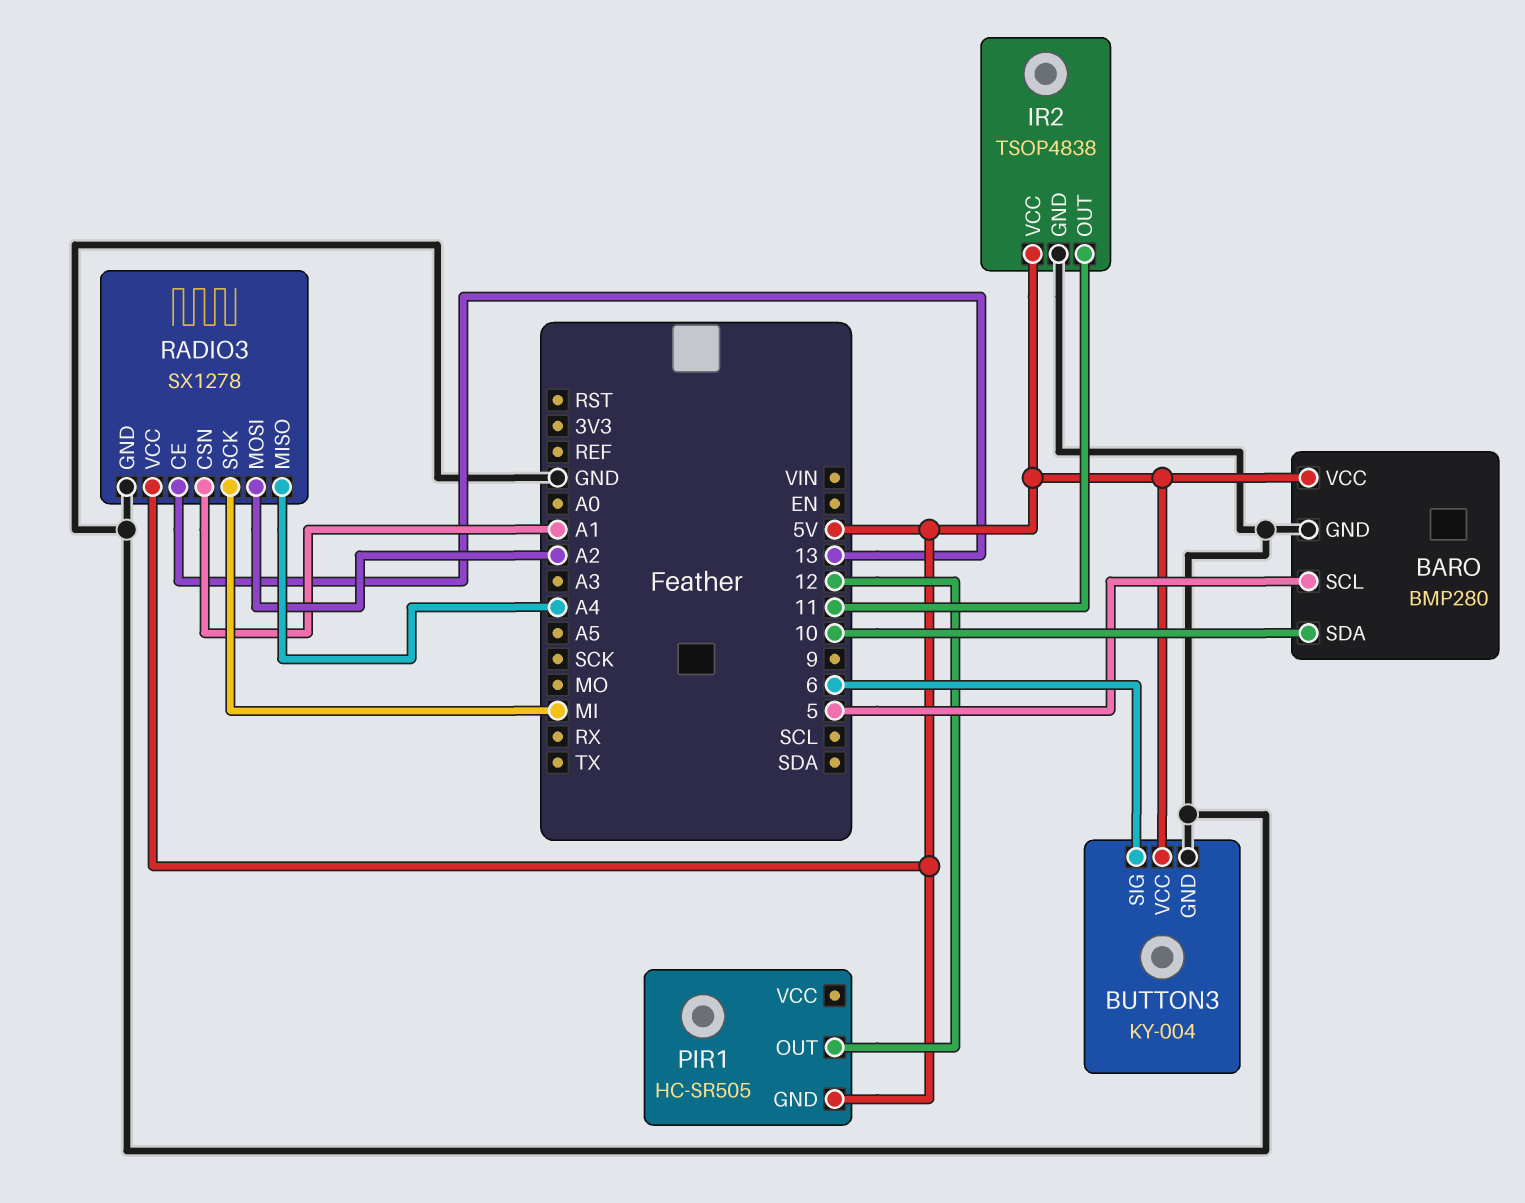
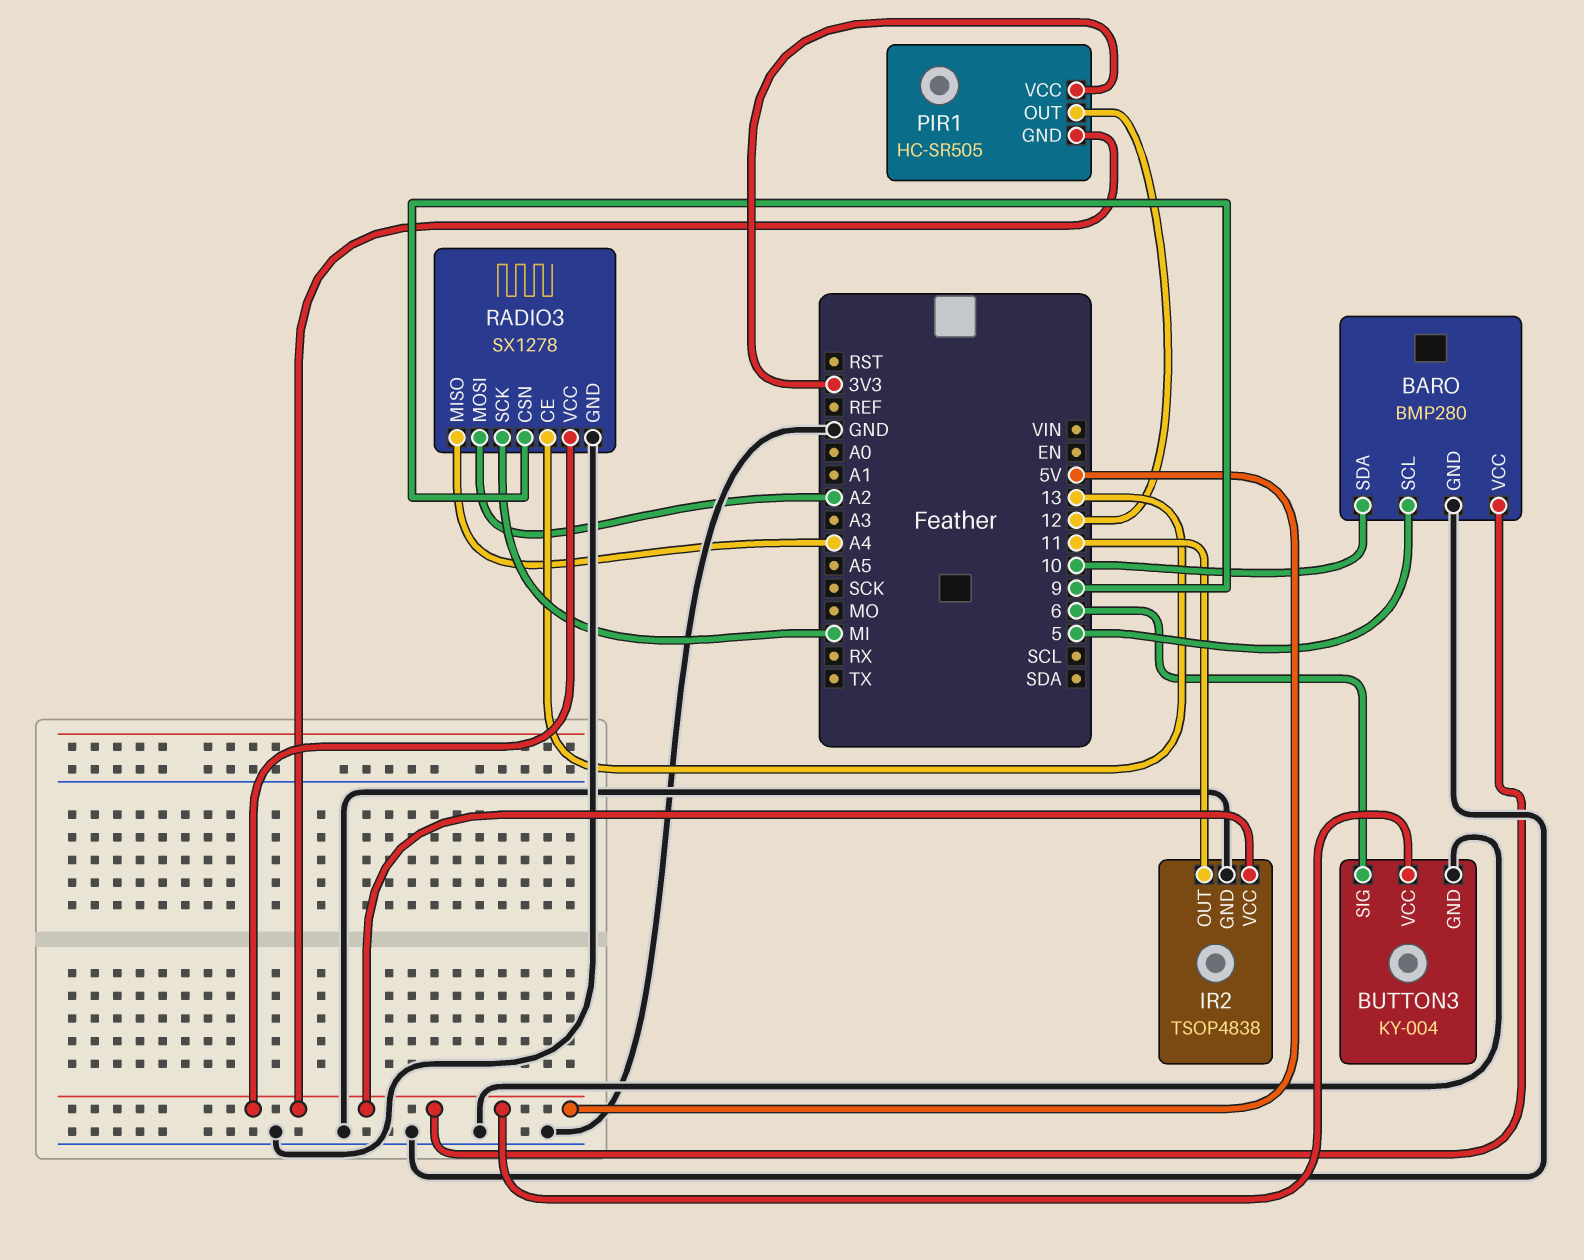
PIR1 pin VCC: none -> 3V3
RADIO3 pin CSN: A1 -> 9

